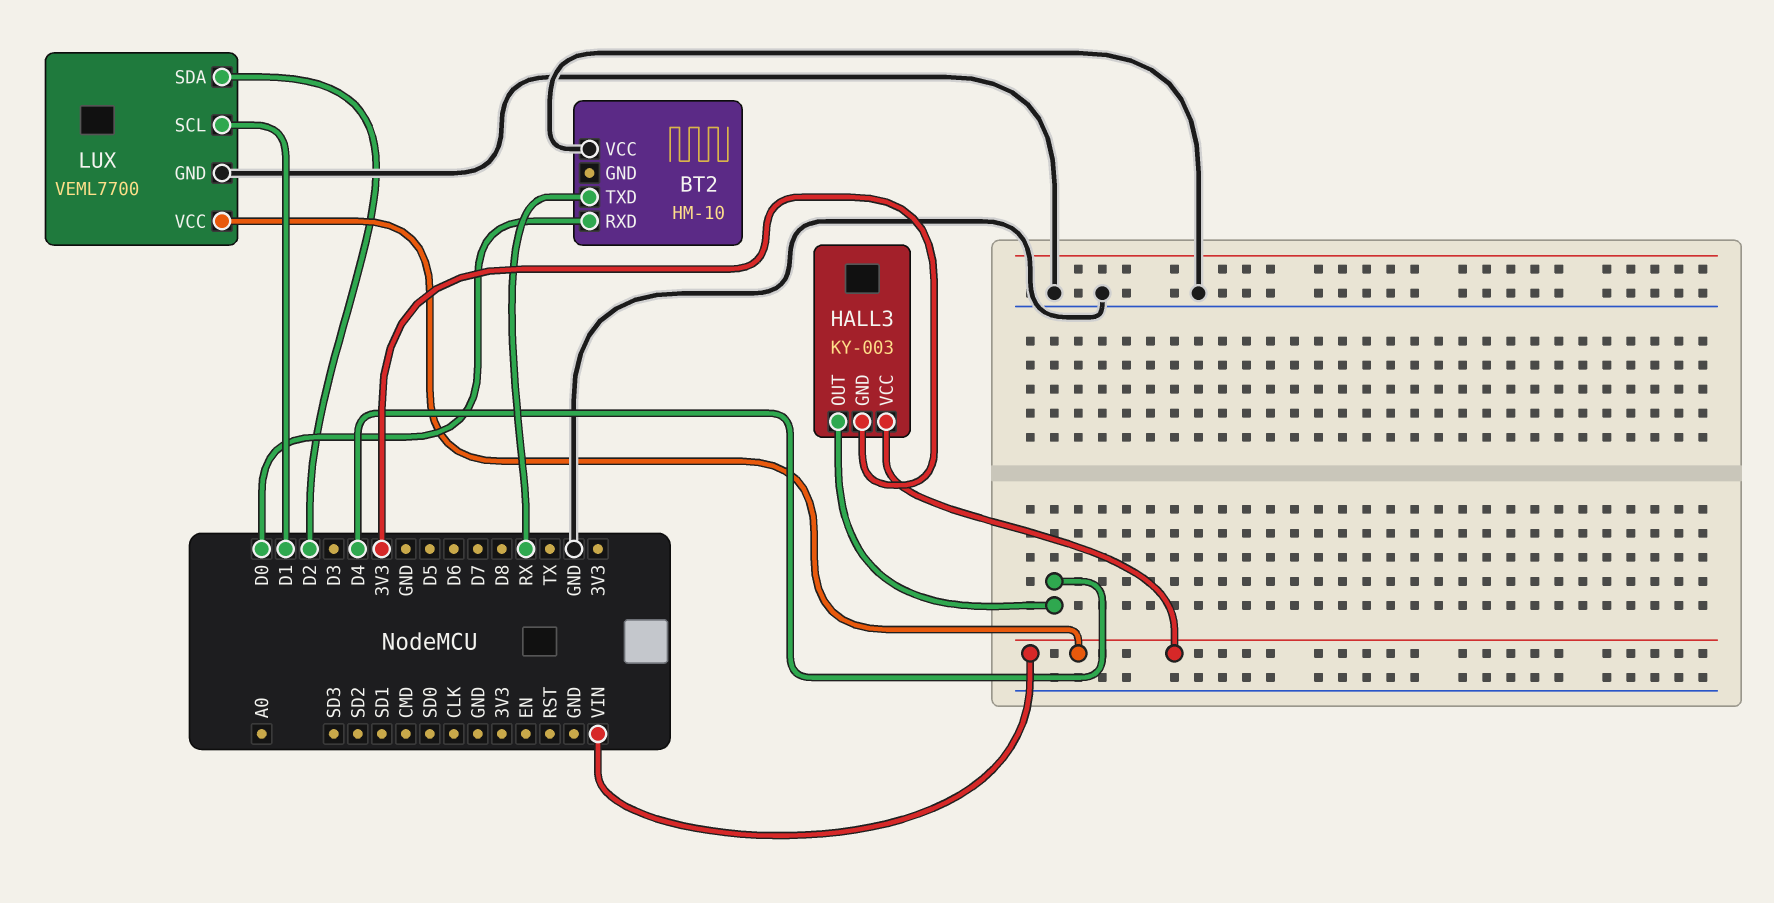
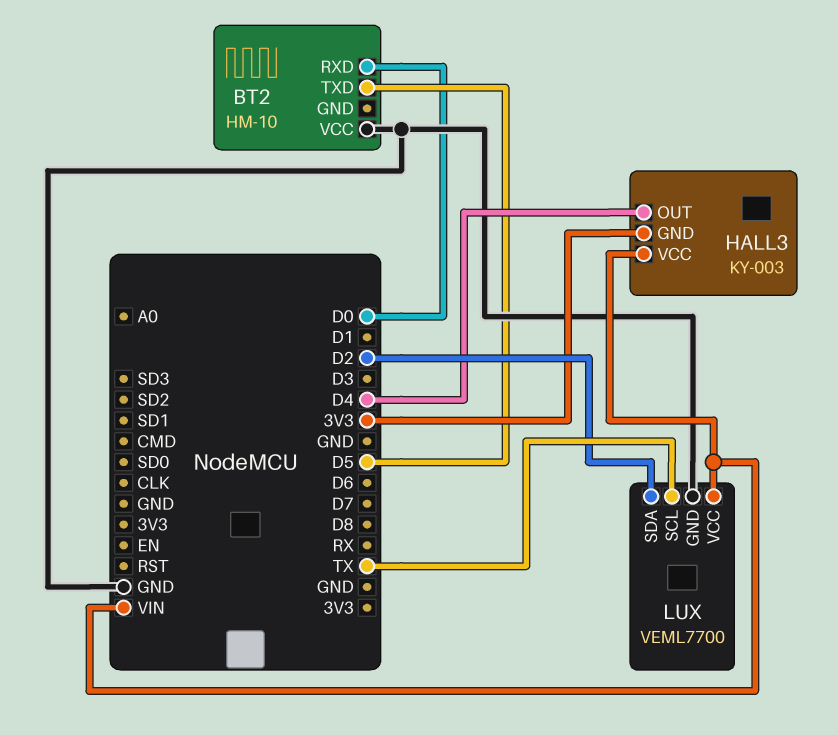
BT2 pin TXD: RX -> D5
LUX pin SCL: D1 -> TX

